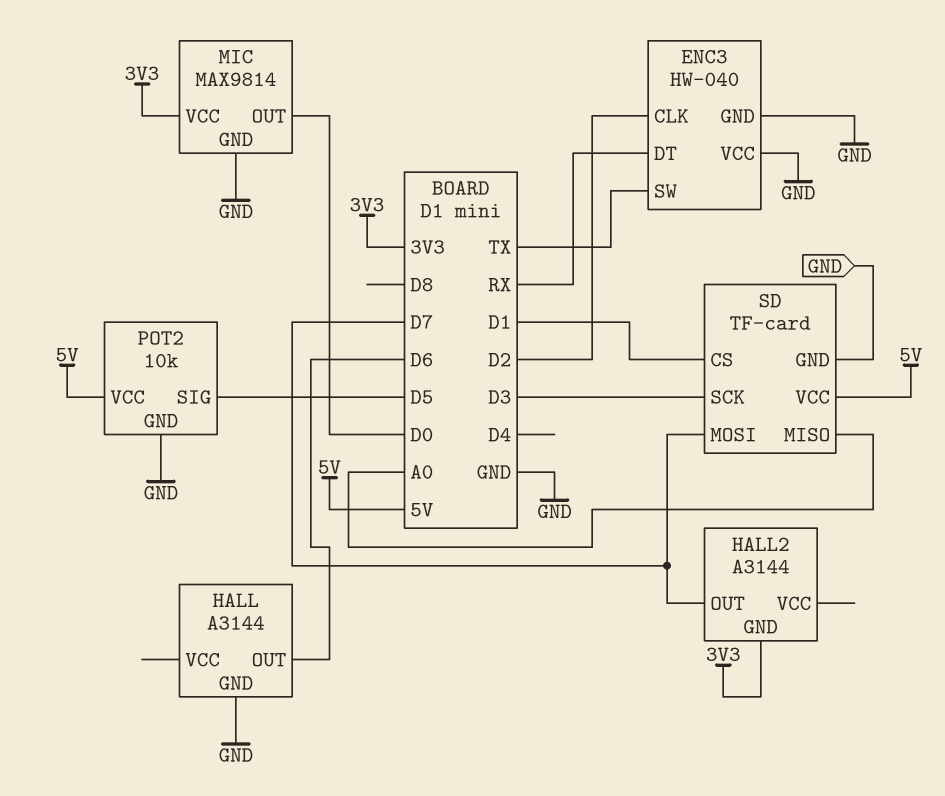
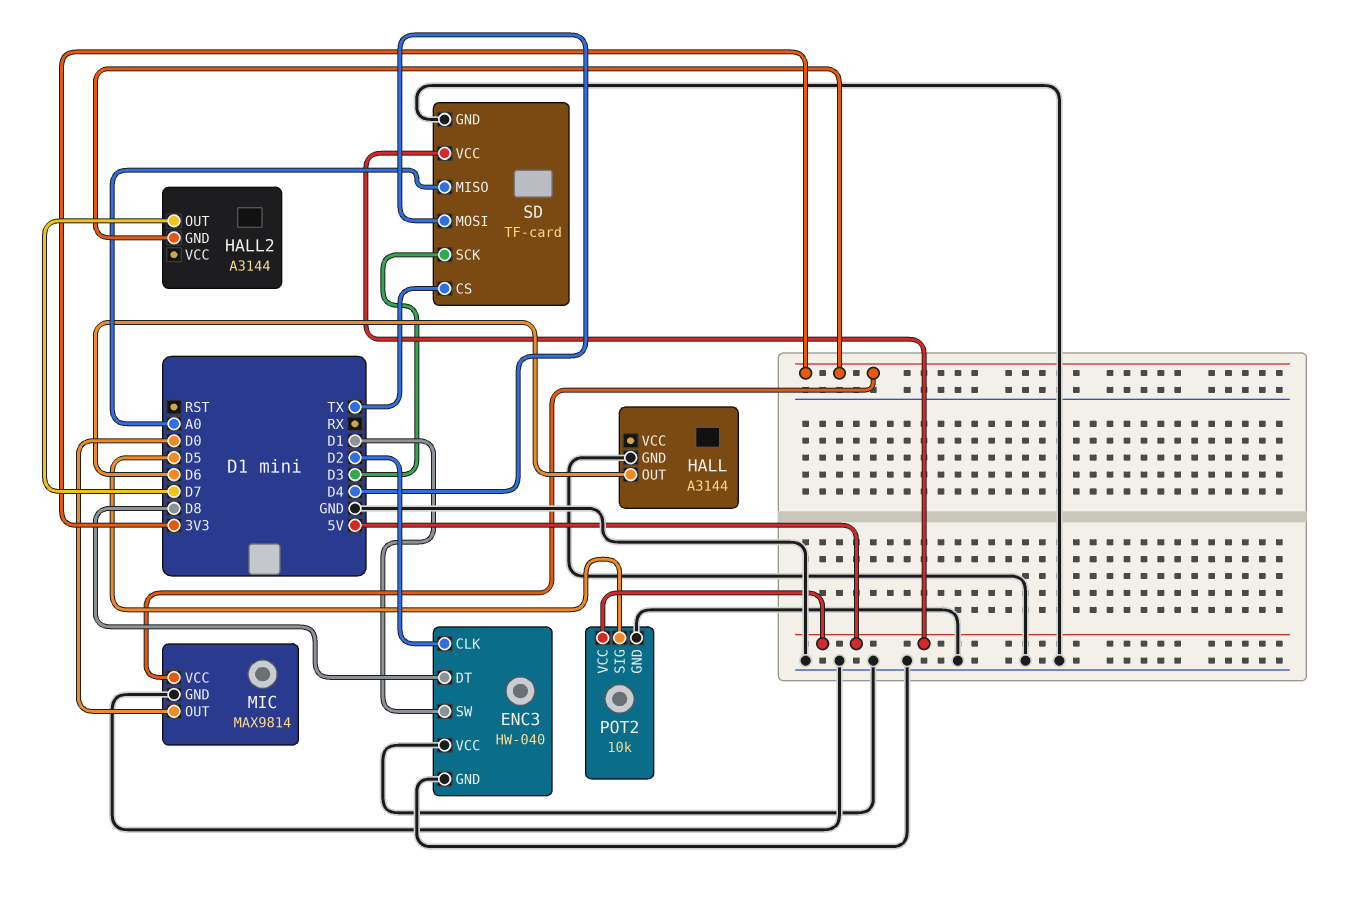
ENC3 pin DT: RX -> D8
ENC3 pin SW: TX -> D1
SD pin CS: D1 -> TX
SD pin MOSI: D7 -> D4

